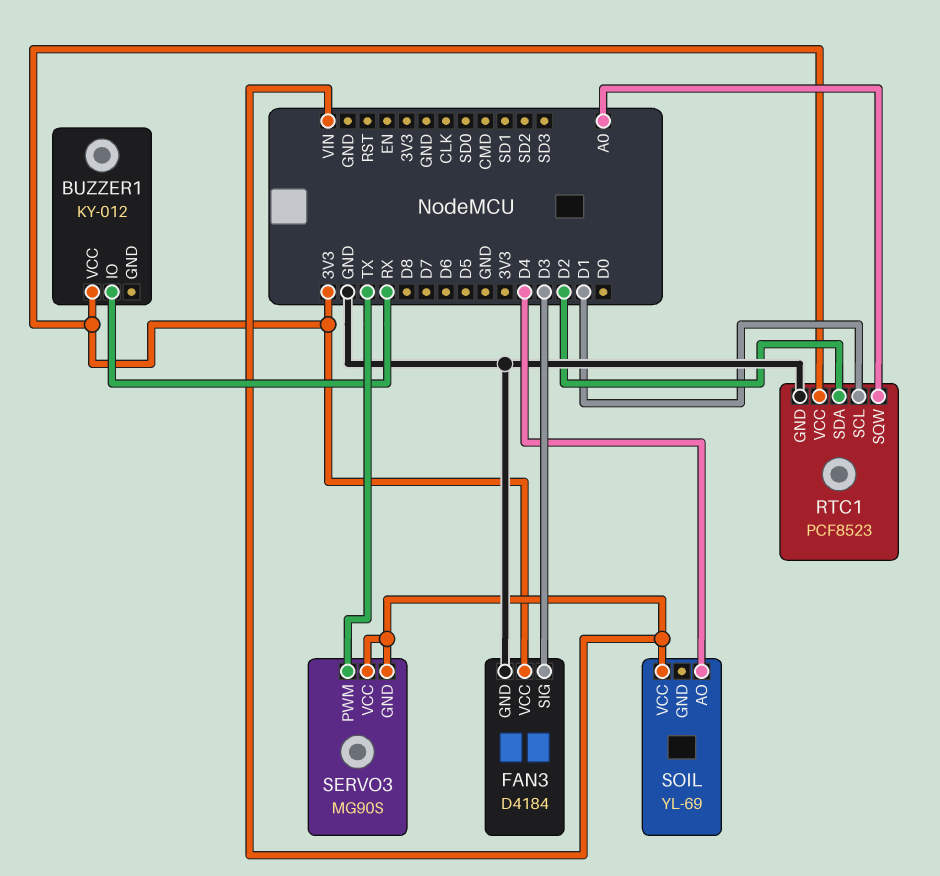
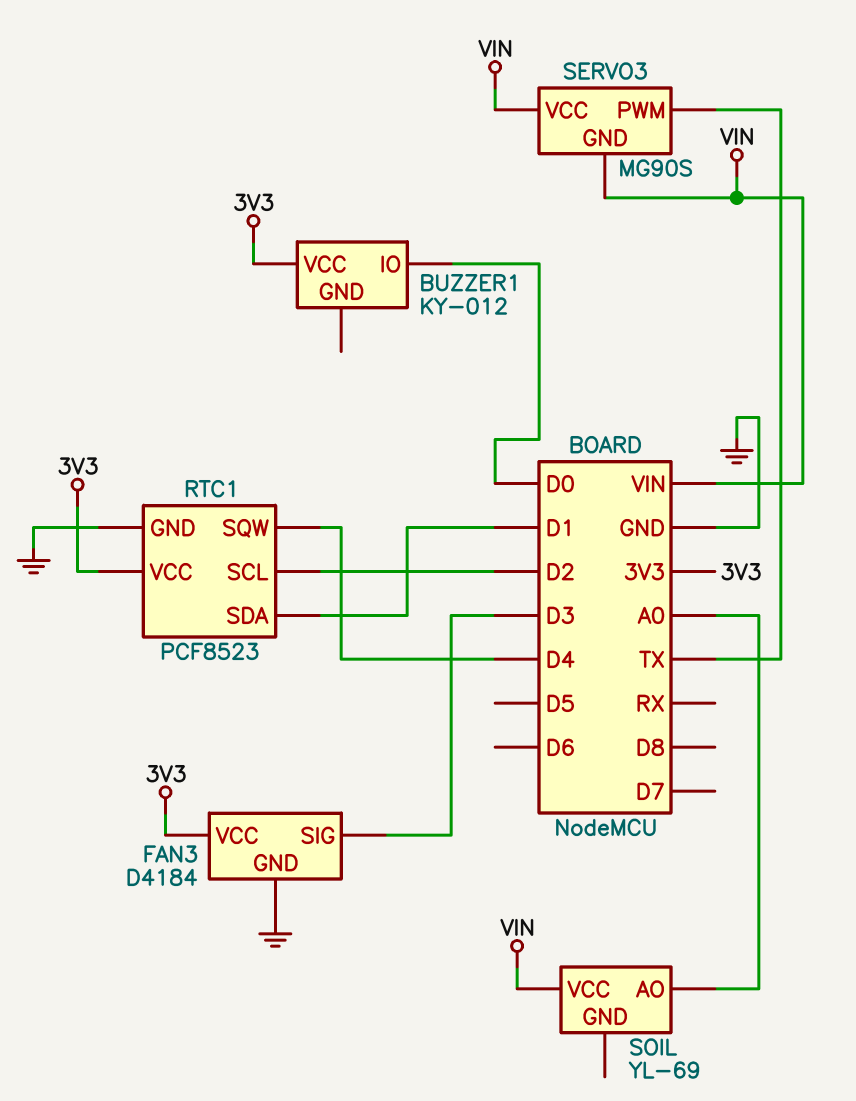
BUZZER1 pin IO: RX -> D0
RTC1 pin SCL: D1 -> D2
RTC1 pin SDA: D2 -> D1
RTC1 pin SQW: A0 -> D4
SOIL pin AO: D4 -> A0

